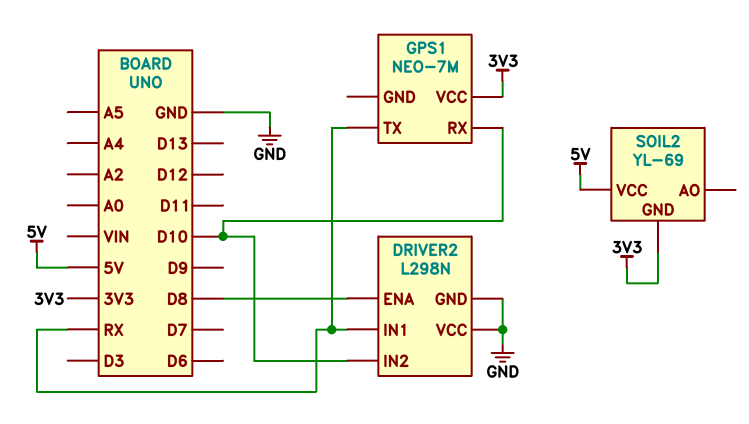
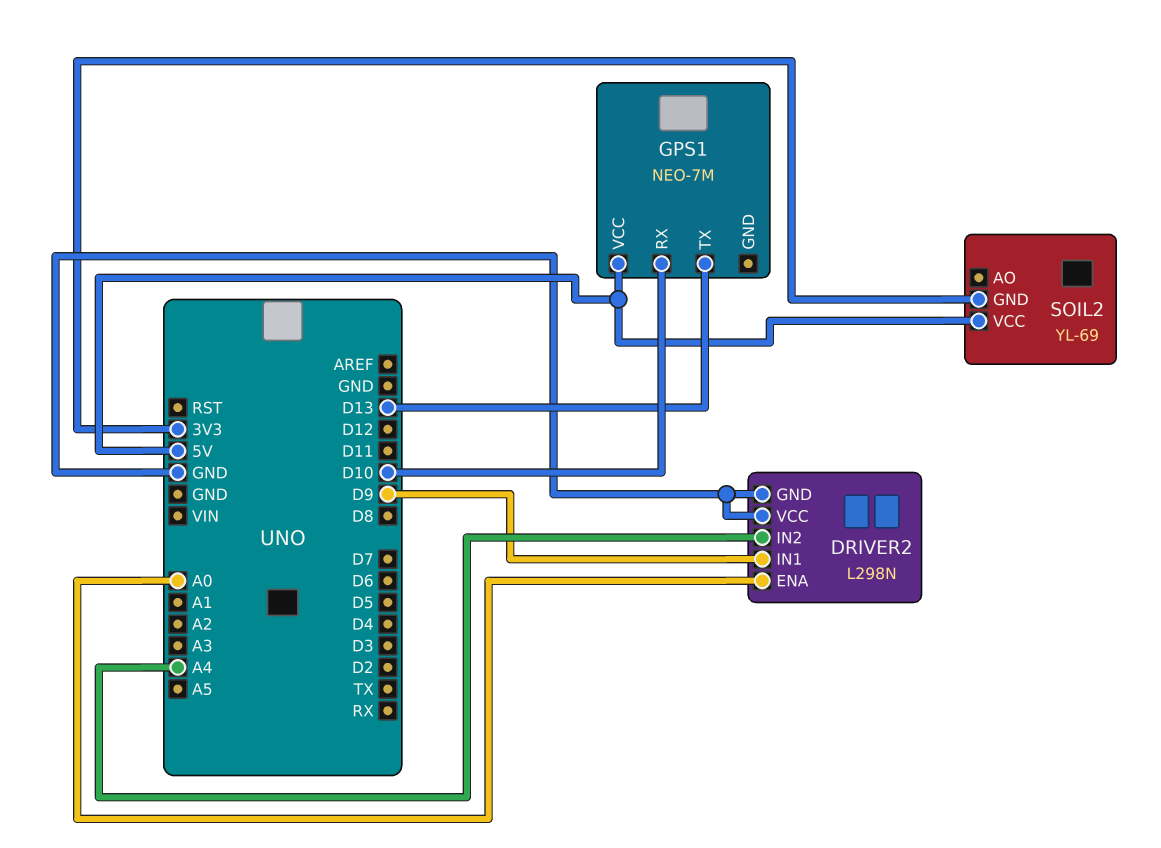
DRIVER2 pin ENA: D8 -> A0
DRIVER2 pin IN1: RX -> D9
DRIVER2 pin IN2: D10 -> A4
GPS1 pin TX: RX -> D13
GPS1 pin VCC: 3V3 -> 5V

